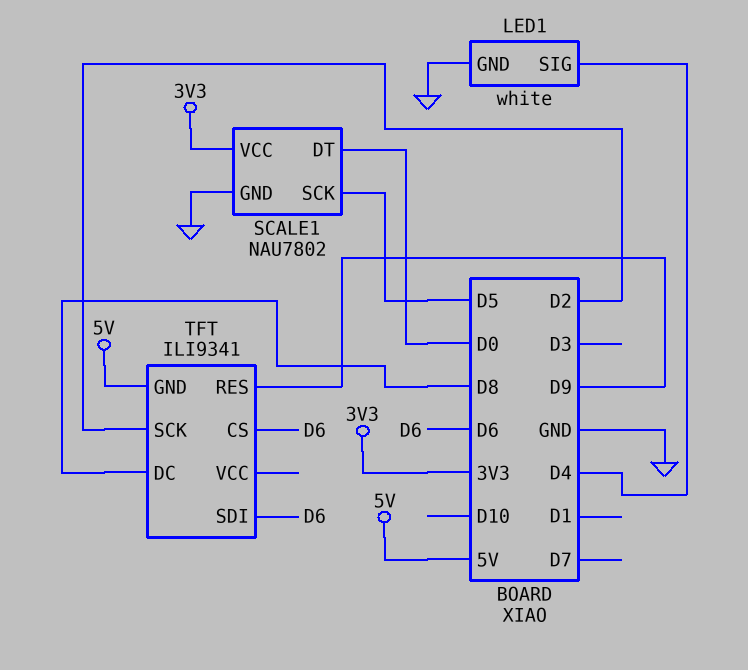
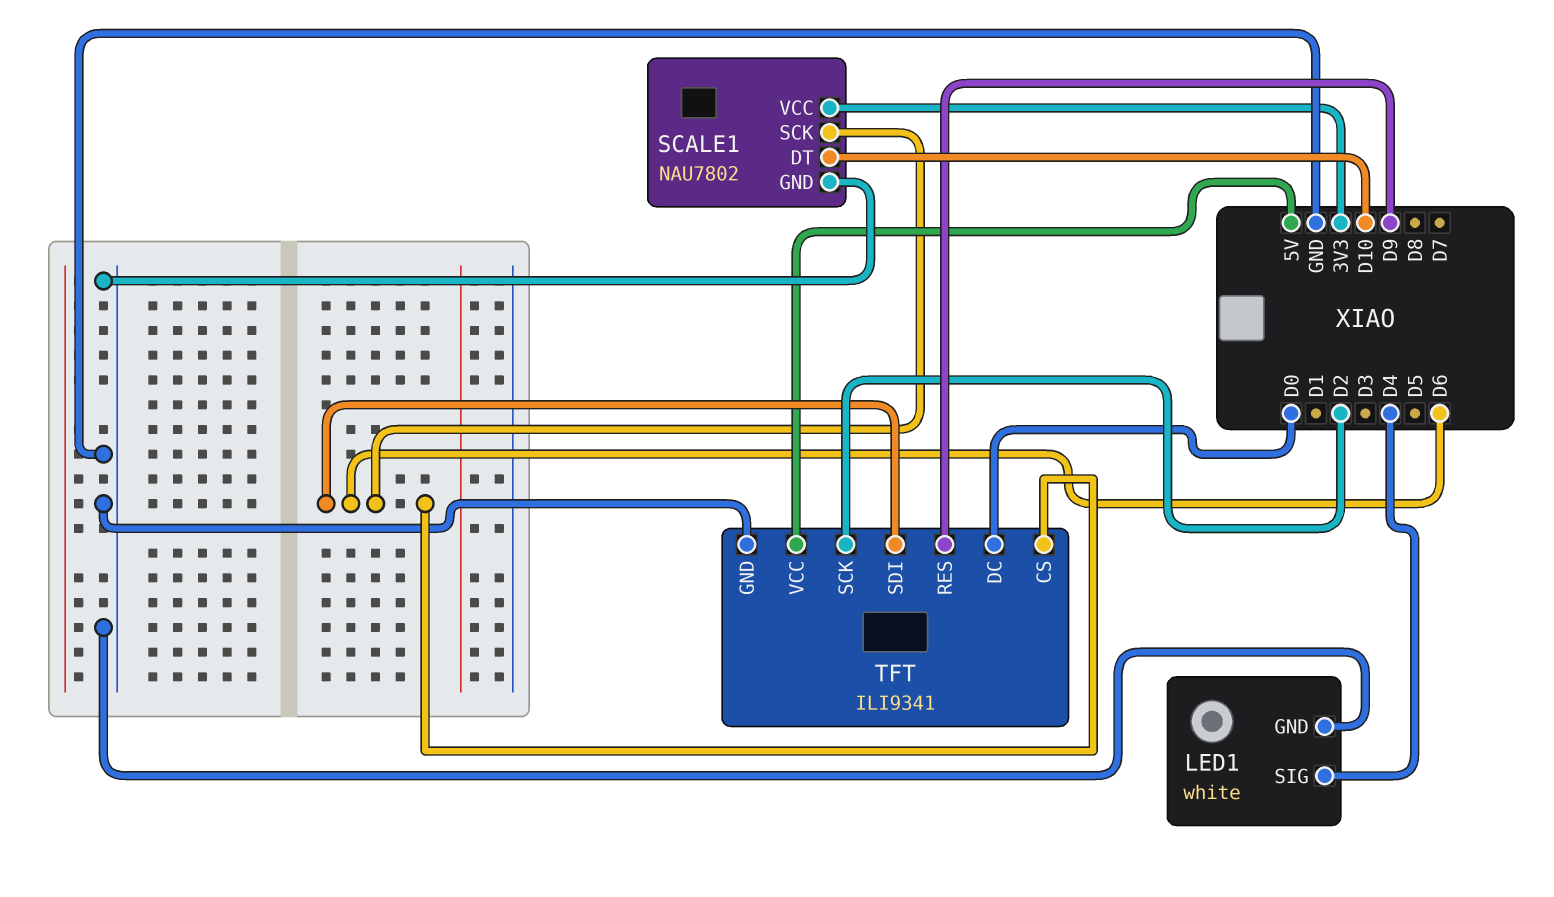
SCALE1 pin DT: D0 -> D10
SCALE1 pin SCK: D5 -> D6
TFT pin DC: D8 -> D0
TFT pin GND: 5V -> GND
TFT pin VCC: none -> 5V

